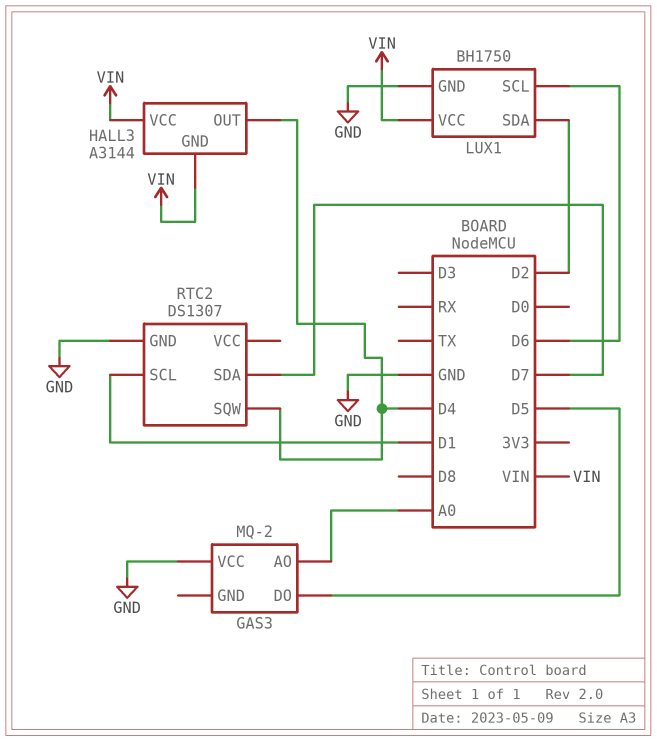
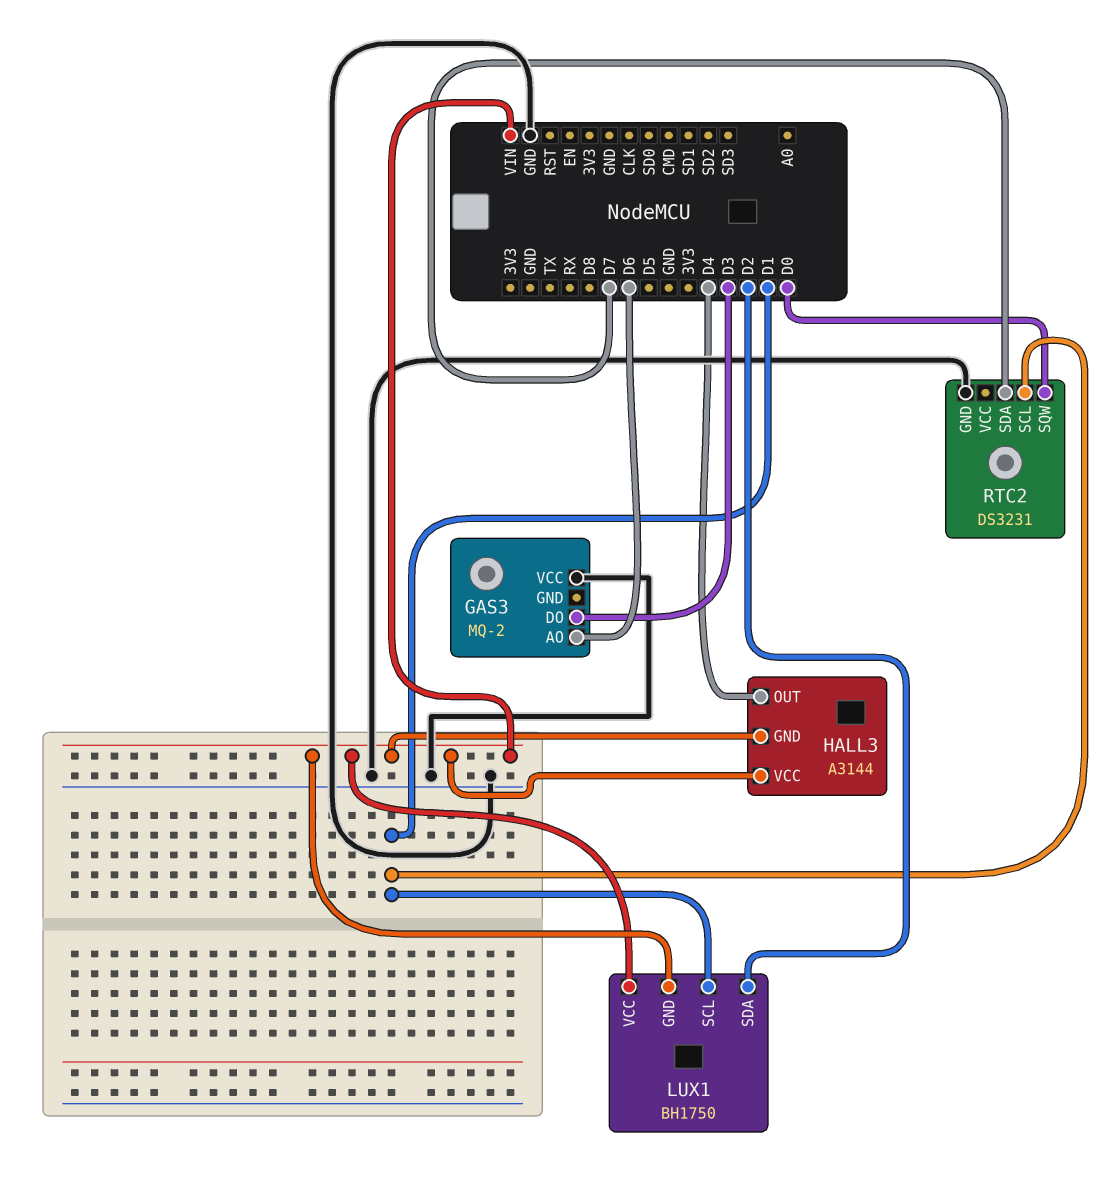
GAS3 pin AO: A0 -> D6
GAS3 pin DO: D5 -> D3
LUX1 pin GND: GND -> VIN
LUX1 pin SCL: D6 -> D1
RTC2: DS1307 -> DS3231
RTC2 pin SQW: D4 -> D0

